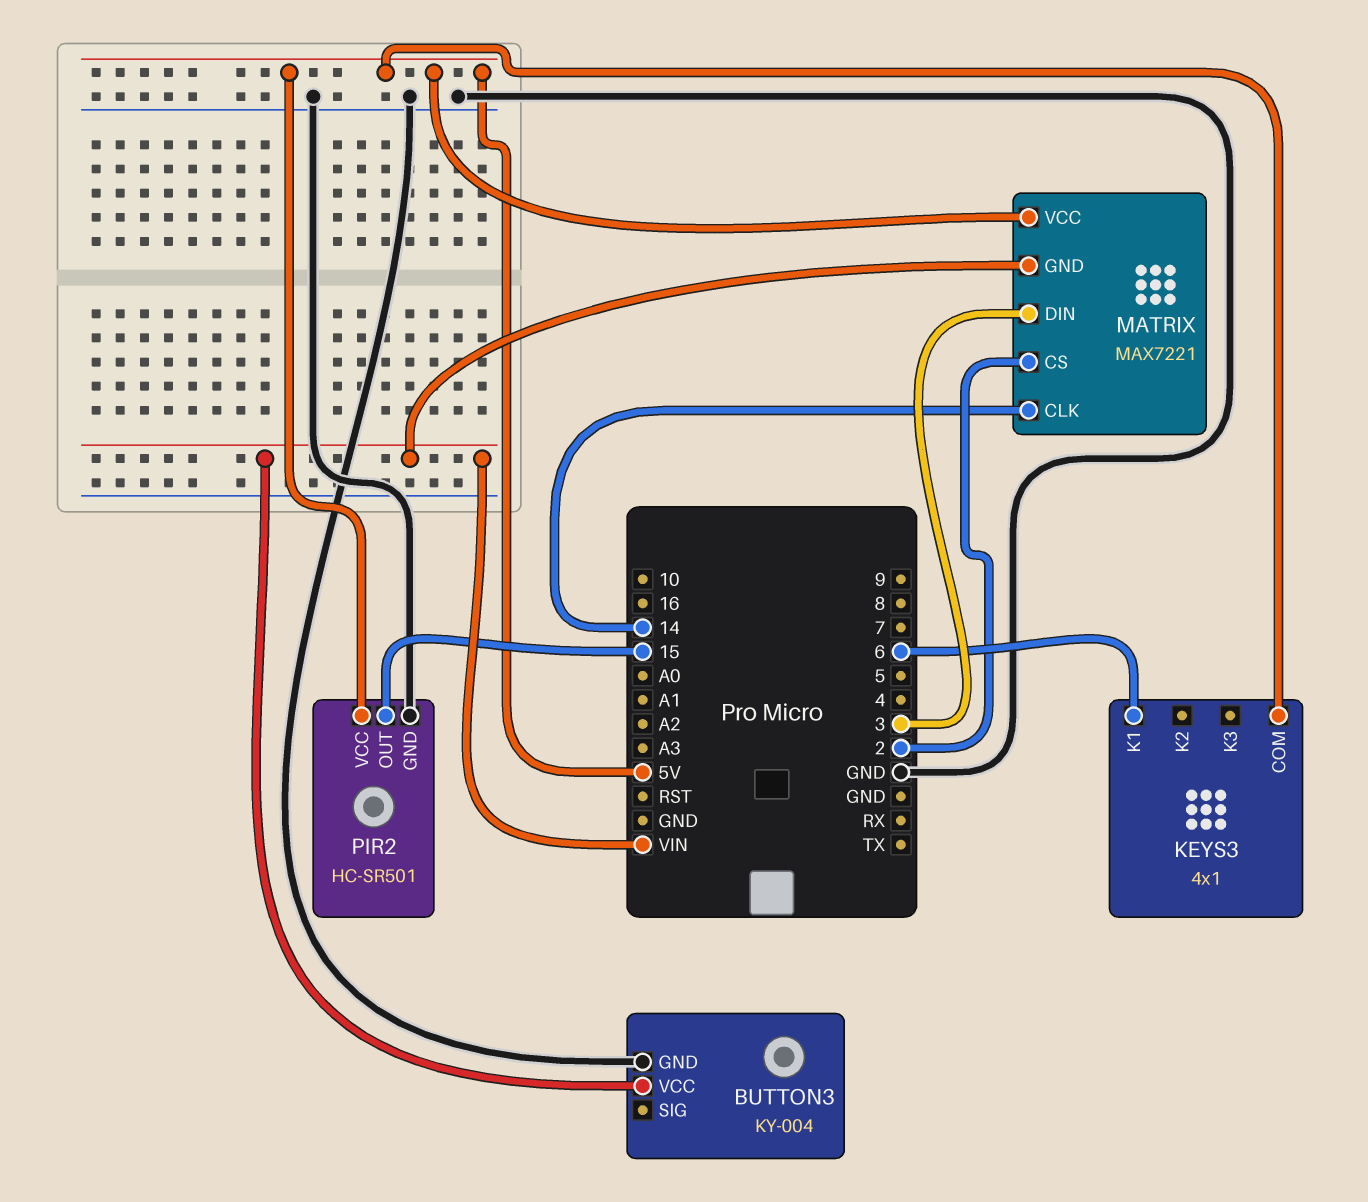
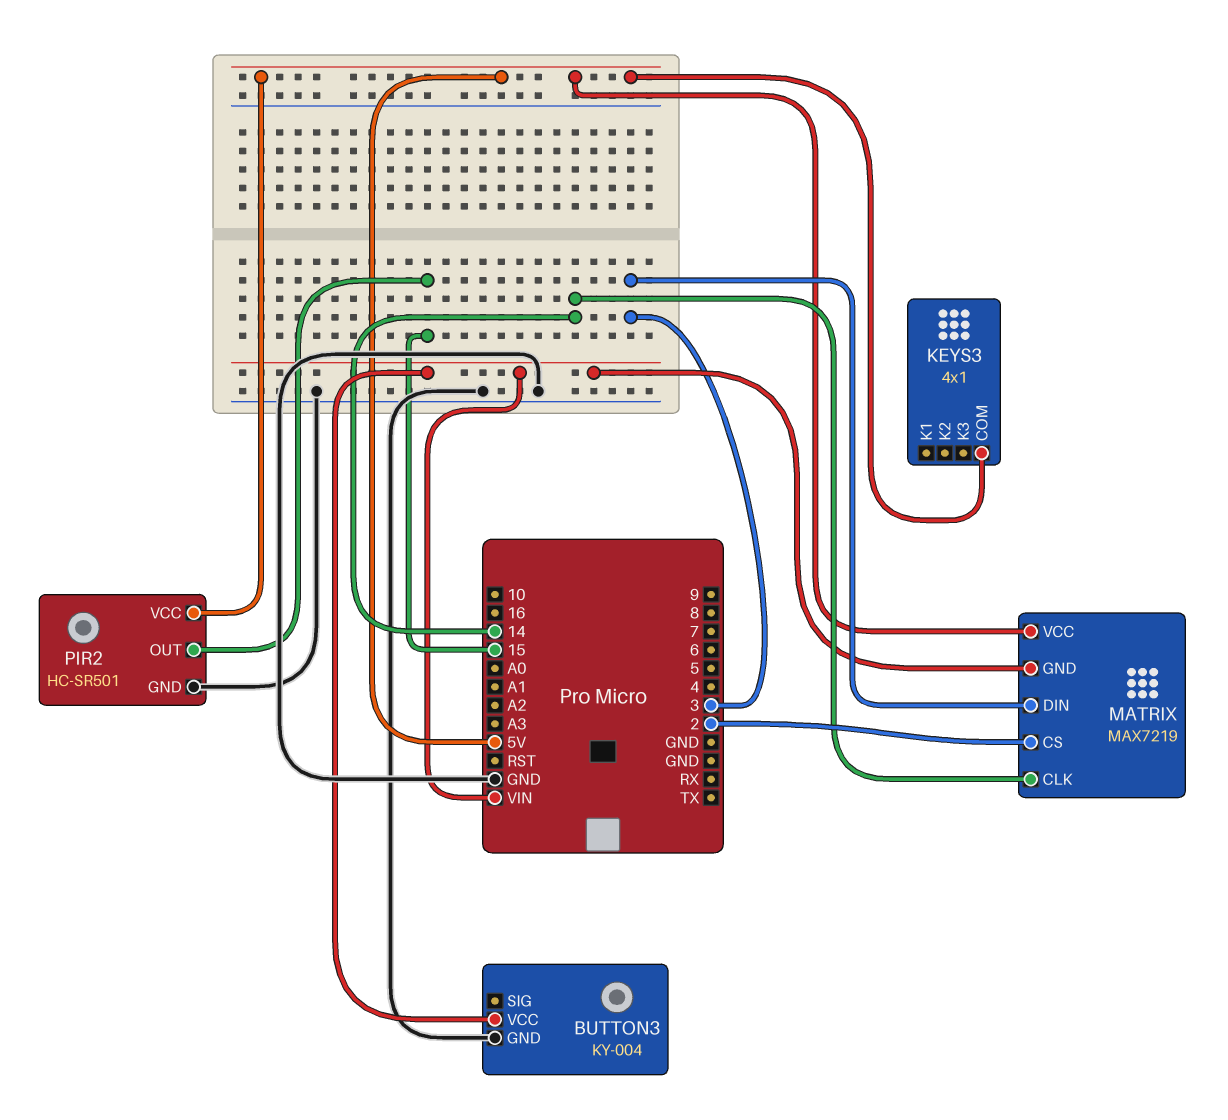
KEYS3 pin K1: 6 -> none
MATRIX: MAX7221 -> MAX7219

